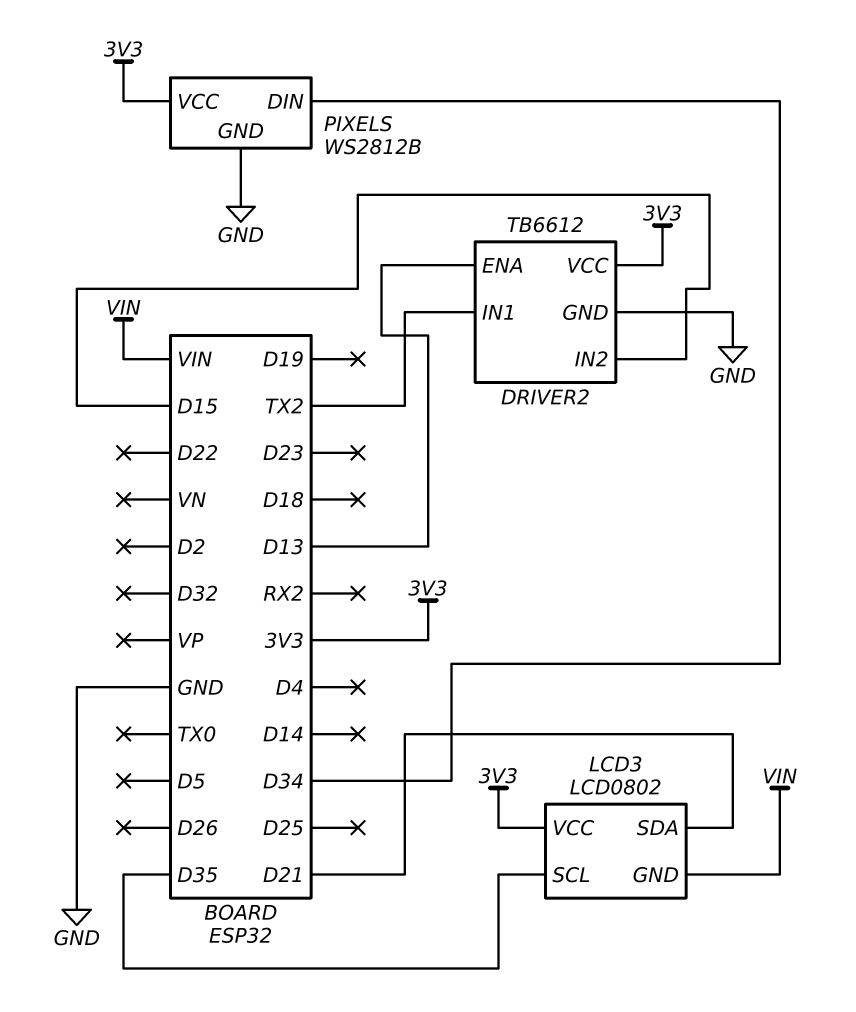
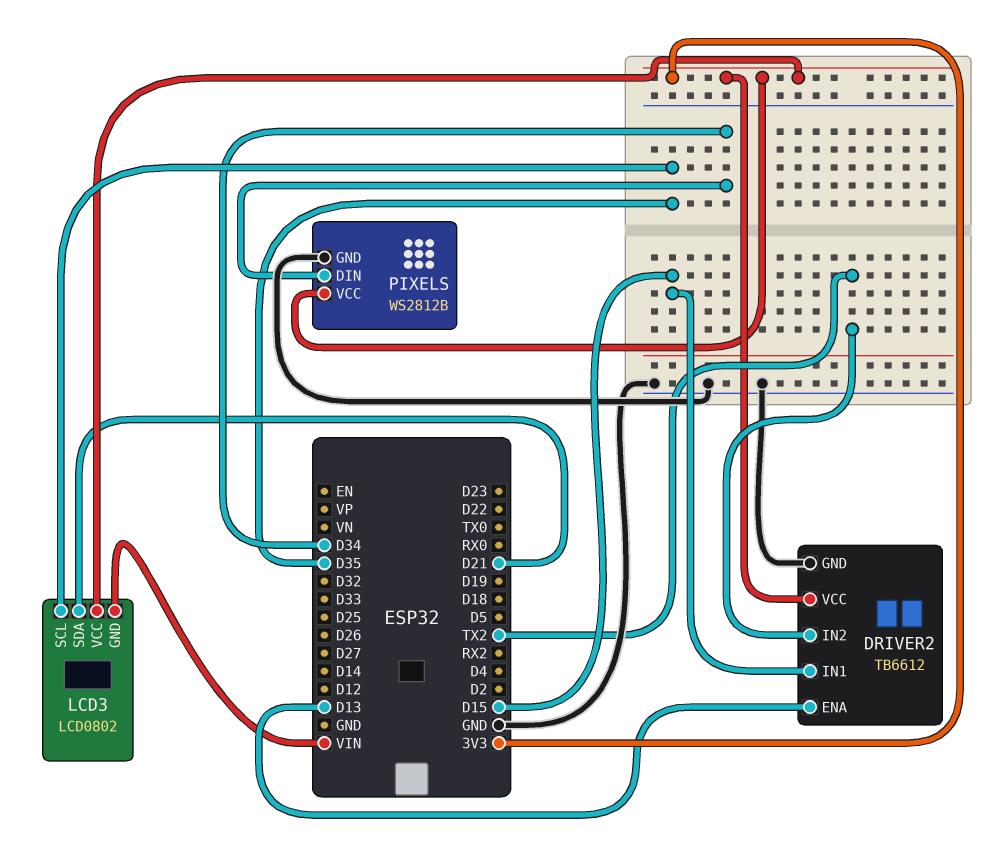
DRIVER2 pin IN1: TX2 -> D15
DRIVER2 pin IN2: D15 -> TX2

